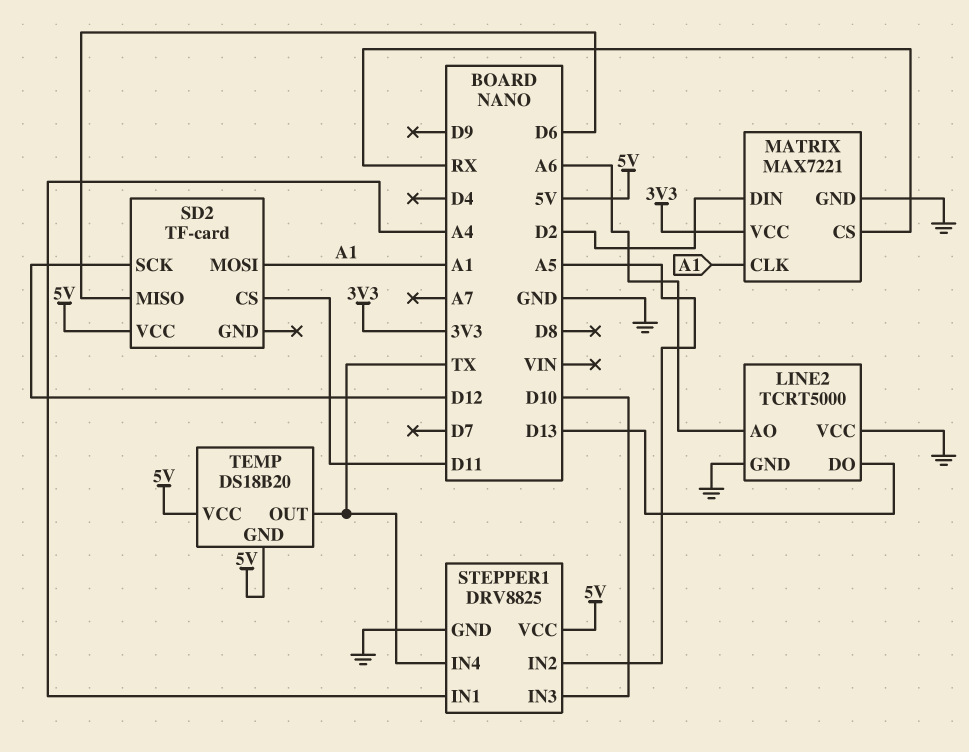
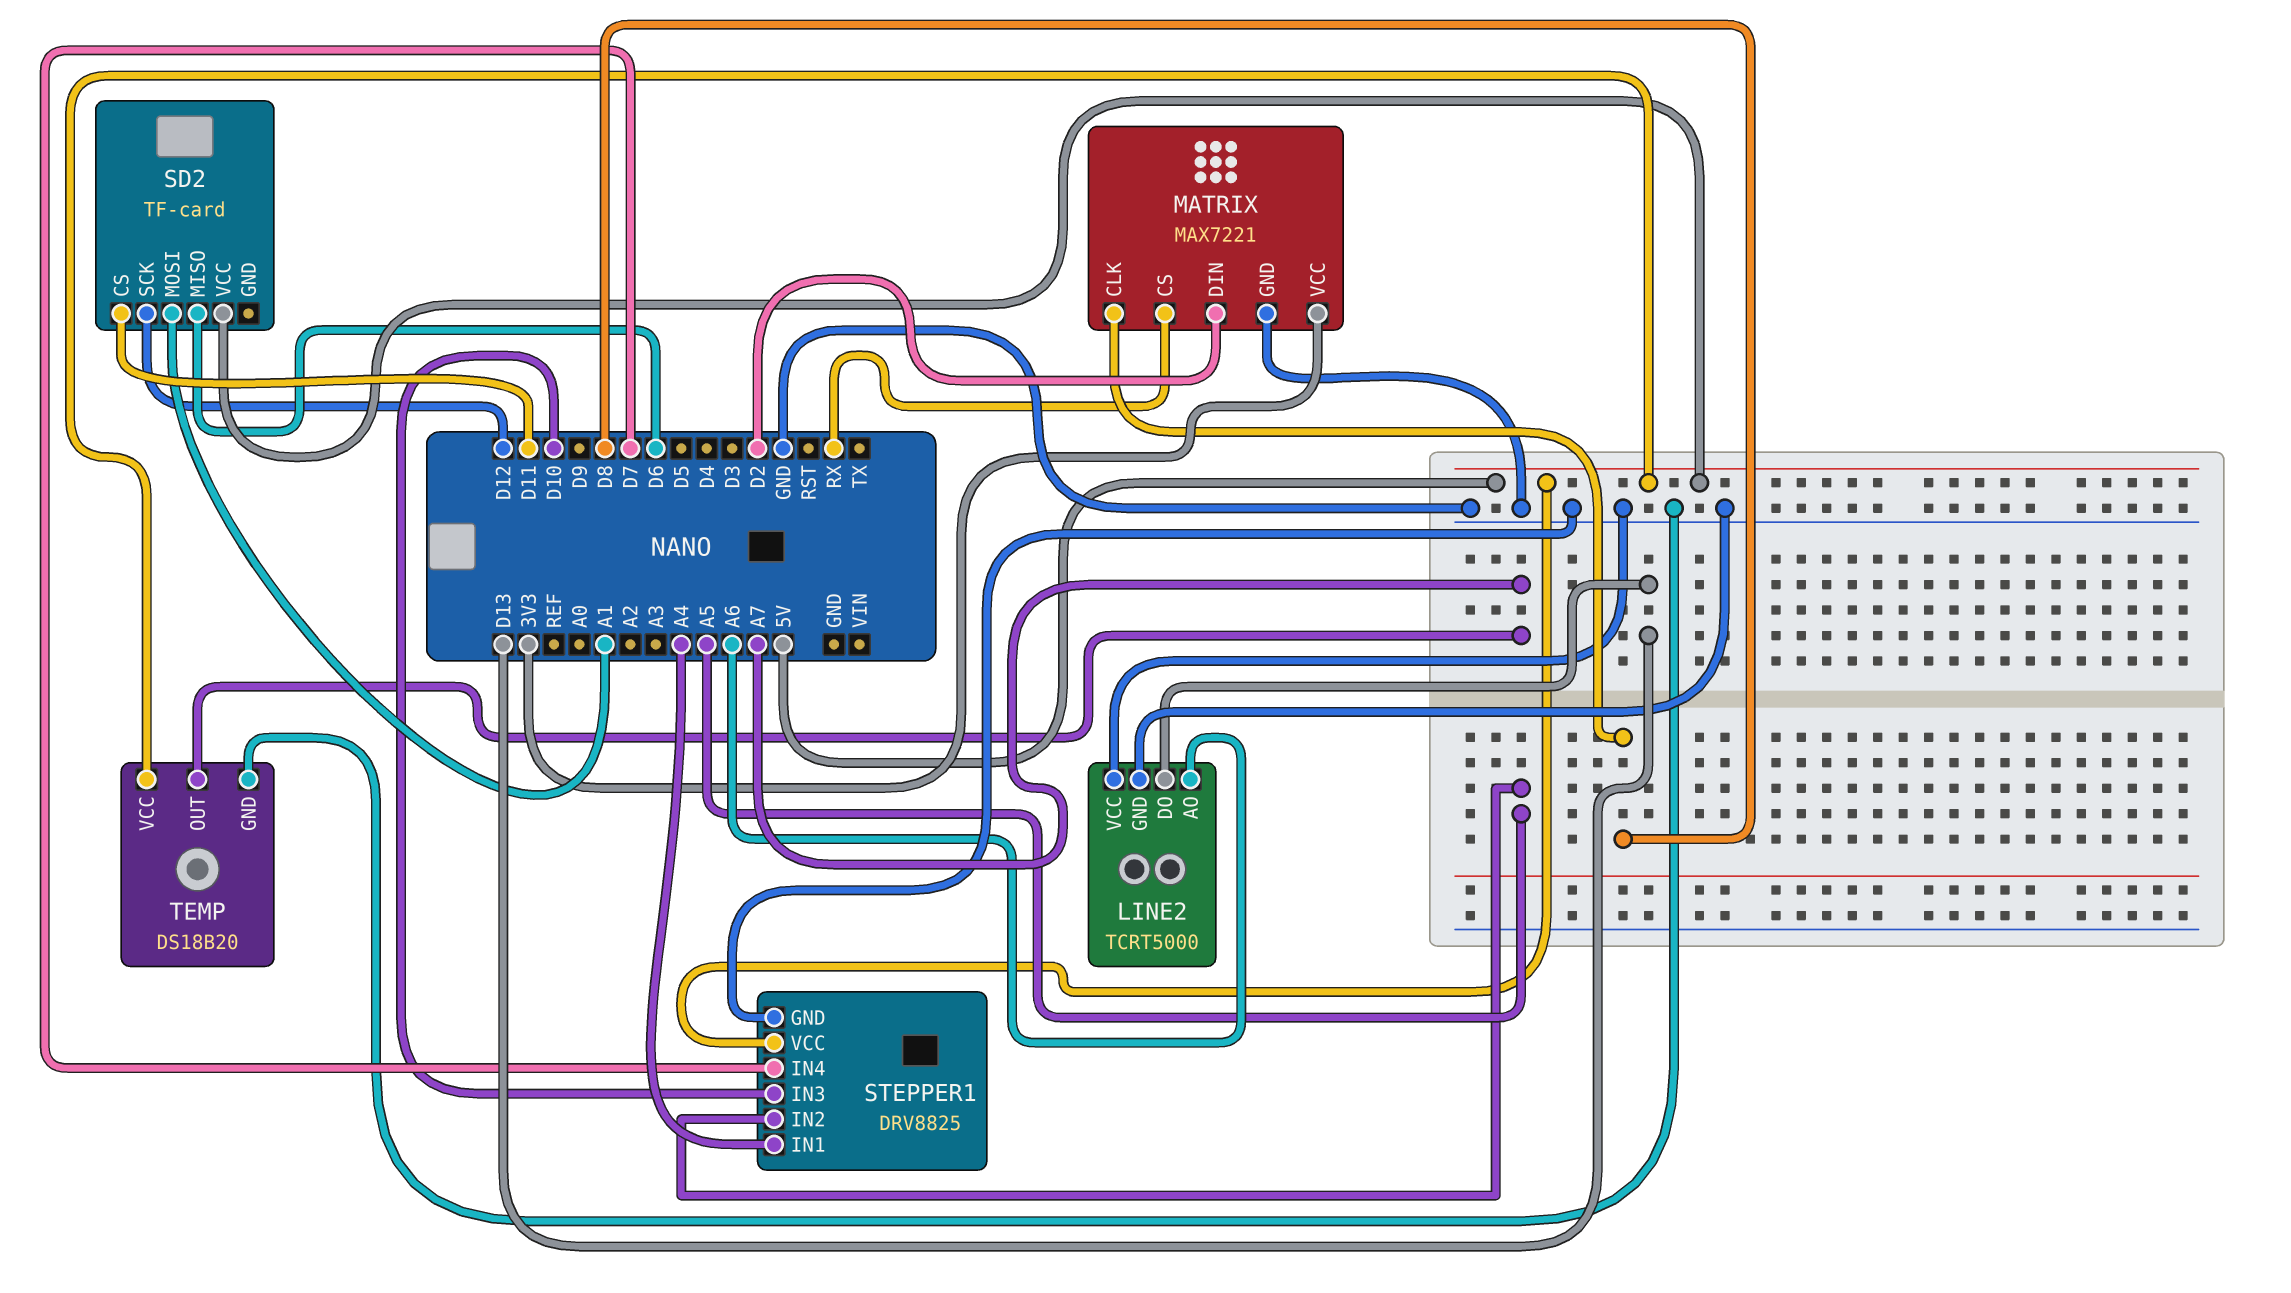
MATRIX pin CLK: A1 -> D8
STEPPER1 pin IN4: TX -> D7
TEMP pin GND: 5V -> GND
TEMP pin OUT: TX -> A7

